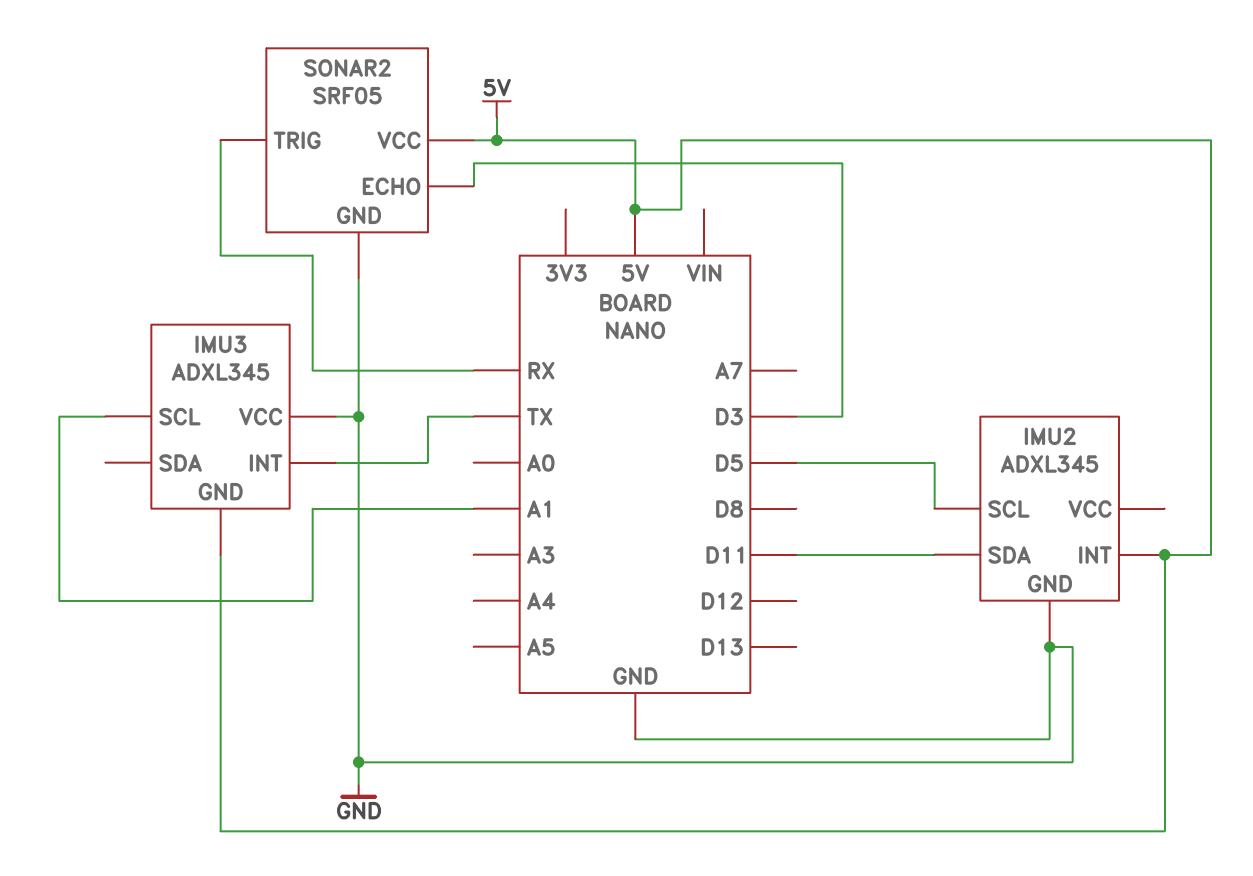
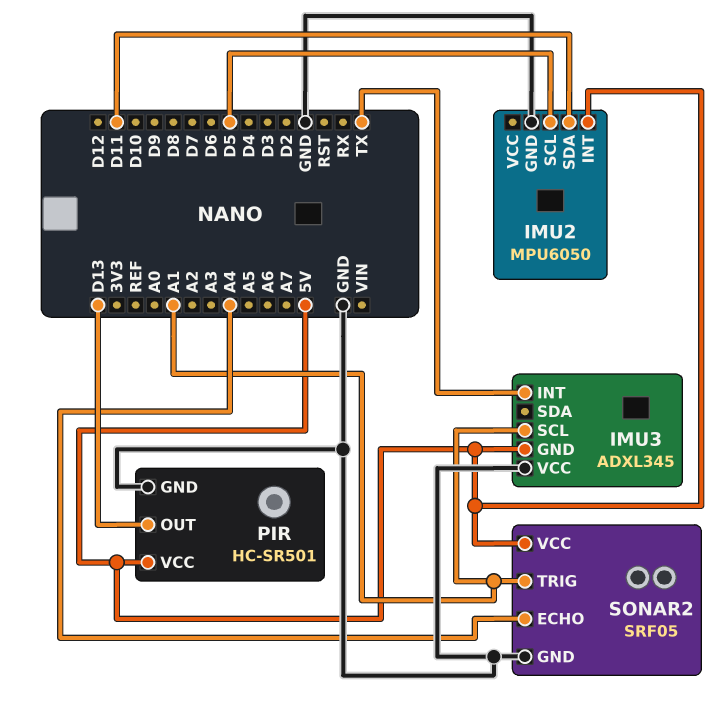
IMU2: ADXL345 -> MPU6050
PIR: none -> HC-SR501
PIR pin GND: none -> GND
PIR pin OUT: none -> D13
PIR pin VCC: none -> 5V
SONAR2 pin ECHO: D3 -> A4
SONAR2 pin TRIG: RX -> A1

